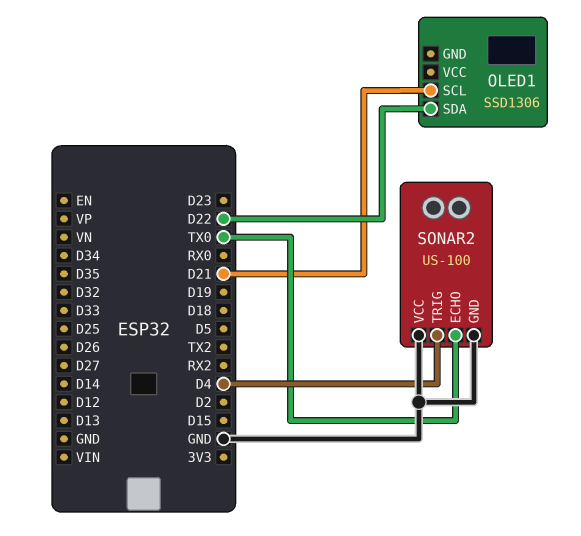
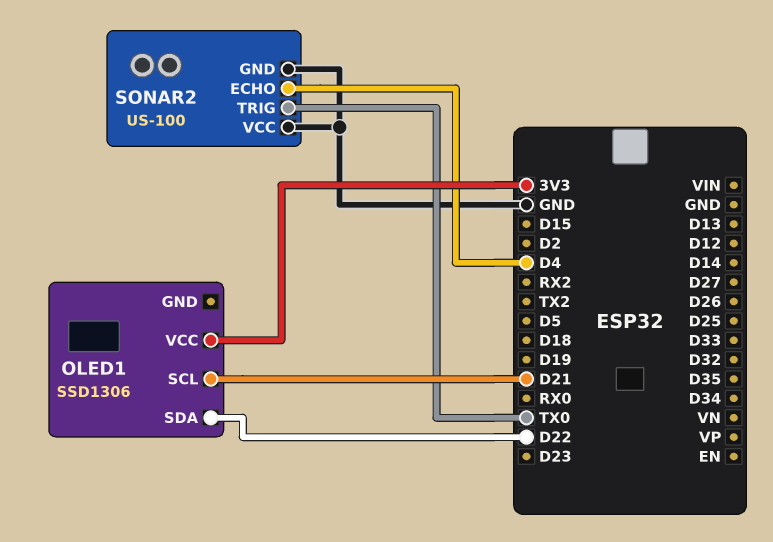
OLED1 pin VCC: none -> 3V3
SONAR2 pin ECHO: TX0 -> D4
SONAR2 pin TRIG: D4 -> TX0

